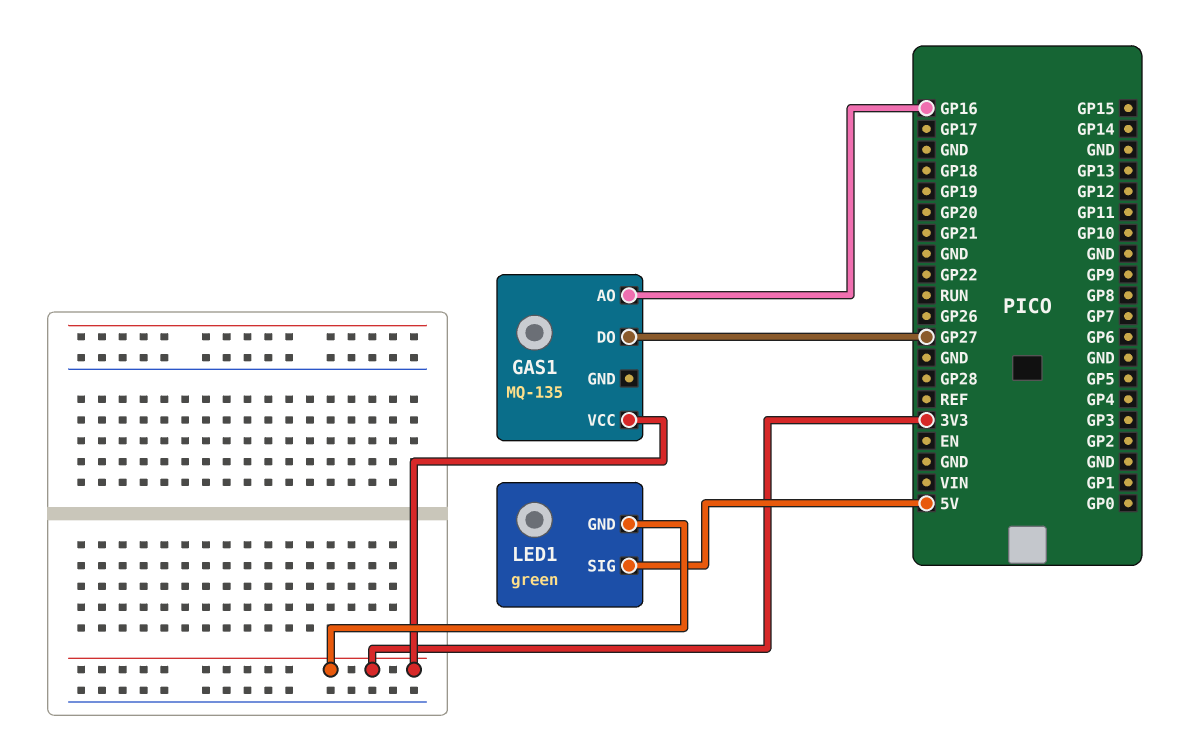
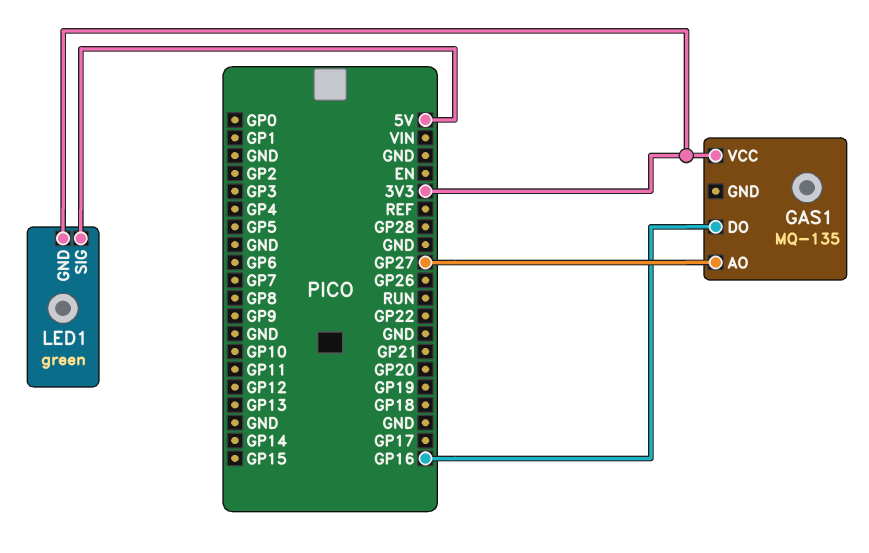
GAS1 pin AO: GP16 -> GP27
GAS1 pin DO: GP27 -> GP16

